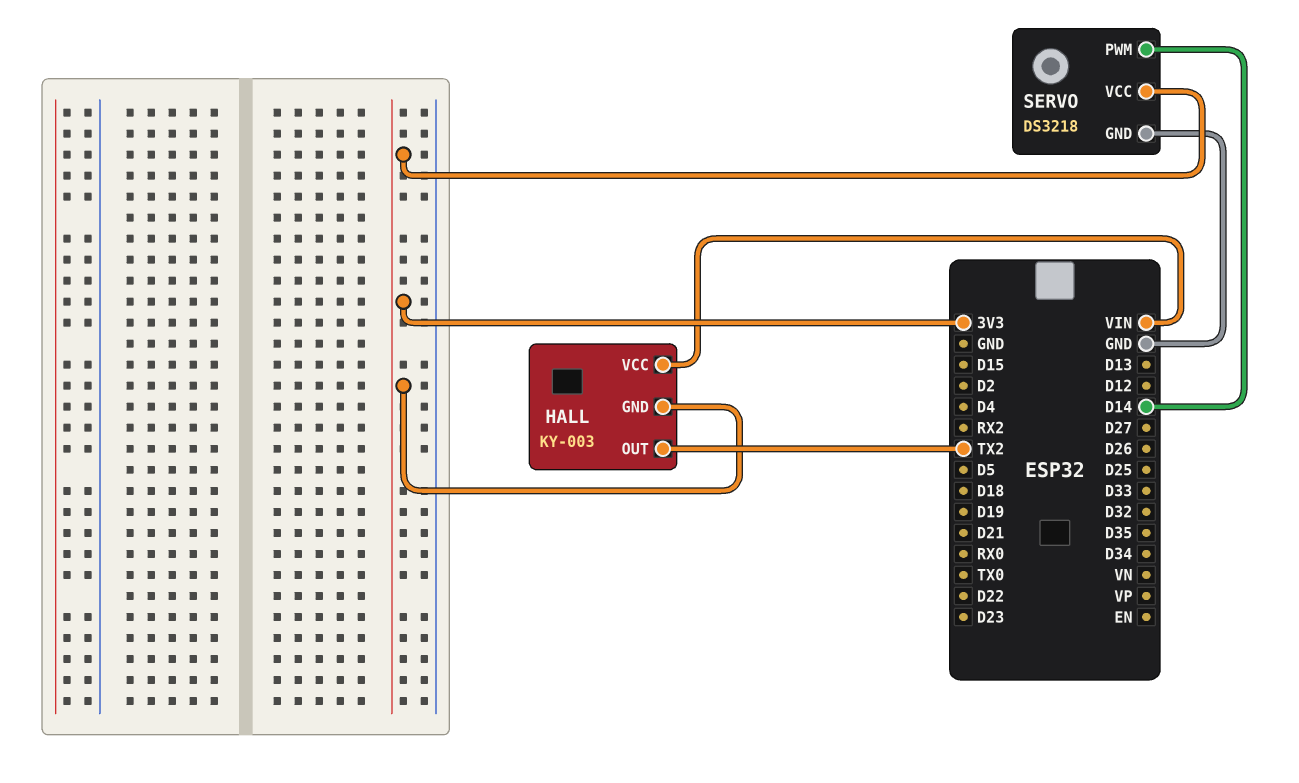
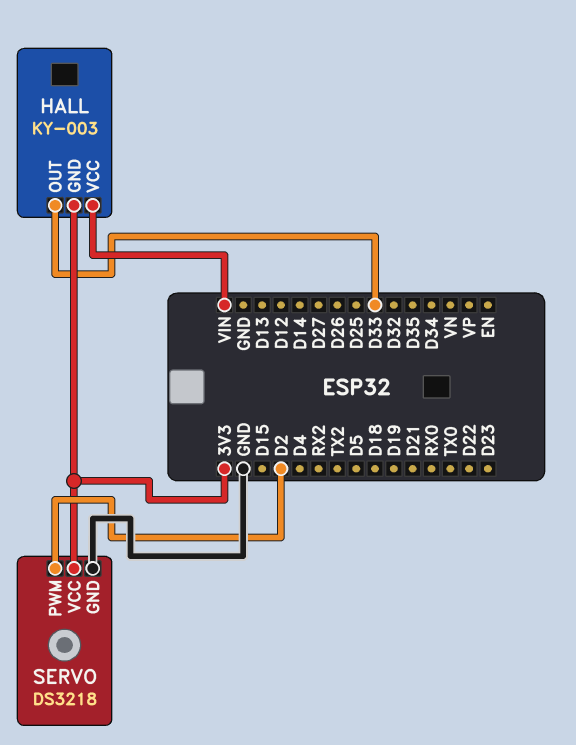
HALL pin OUT: TX2 -> D33
SERVO pin PWM: D14 -> D2

